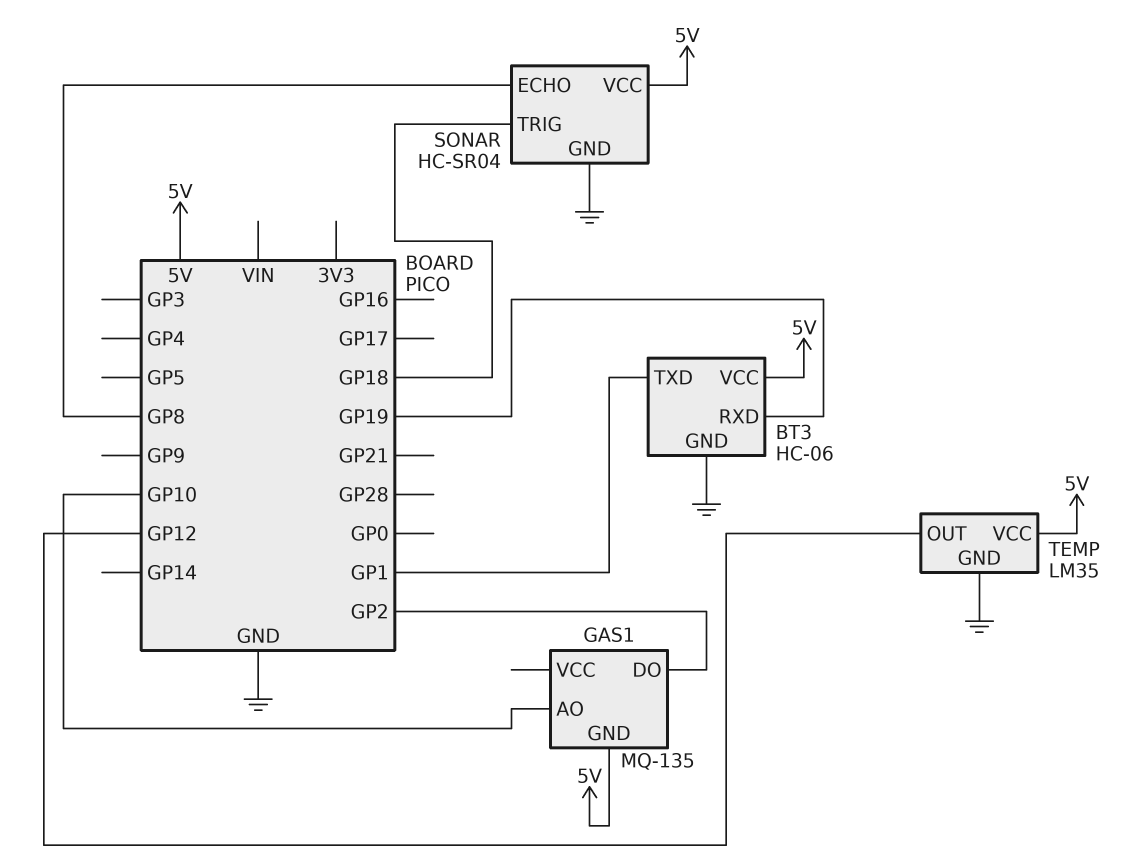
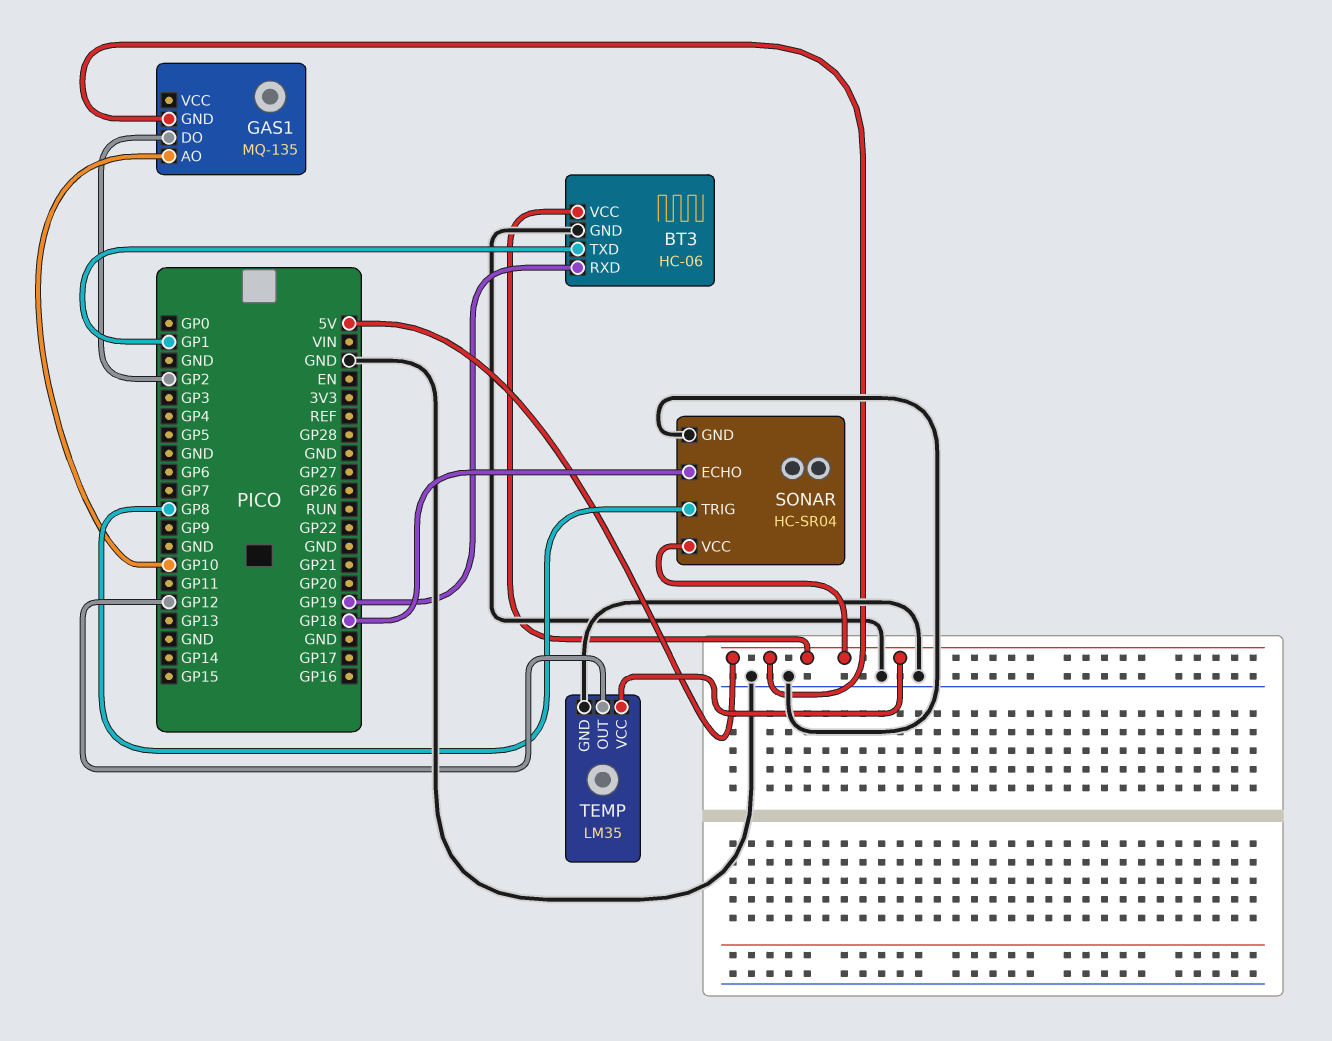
SONAR pin ECHO: GP8 -> GP18
SONAR pin TRIG: GP18 -> GP8

